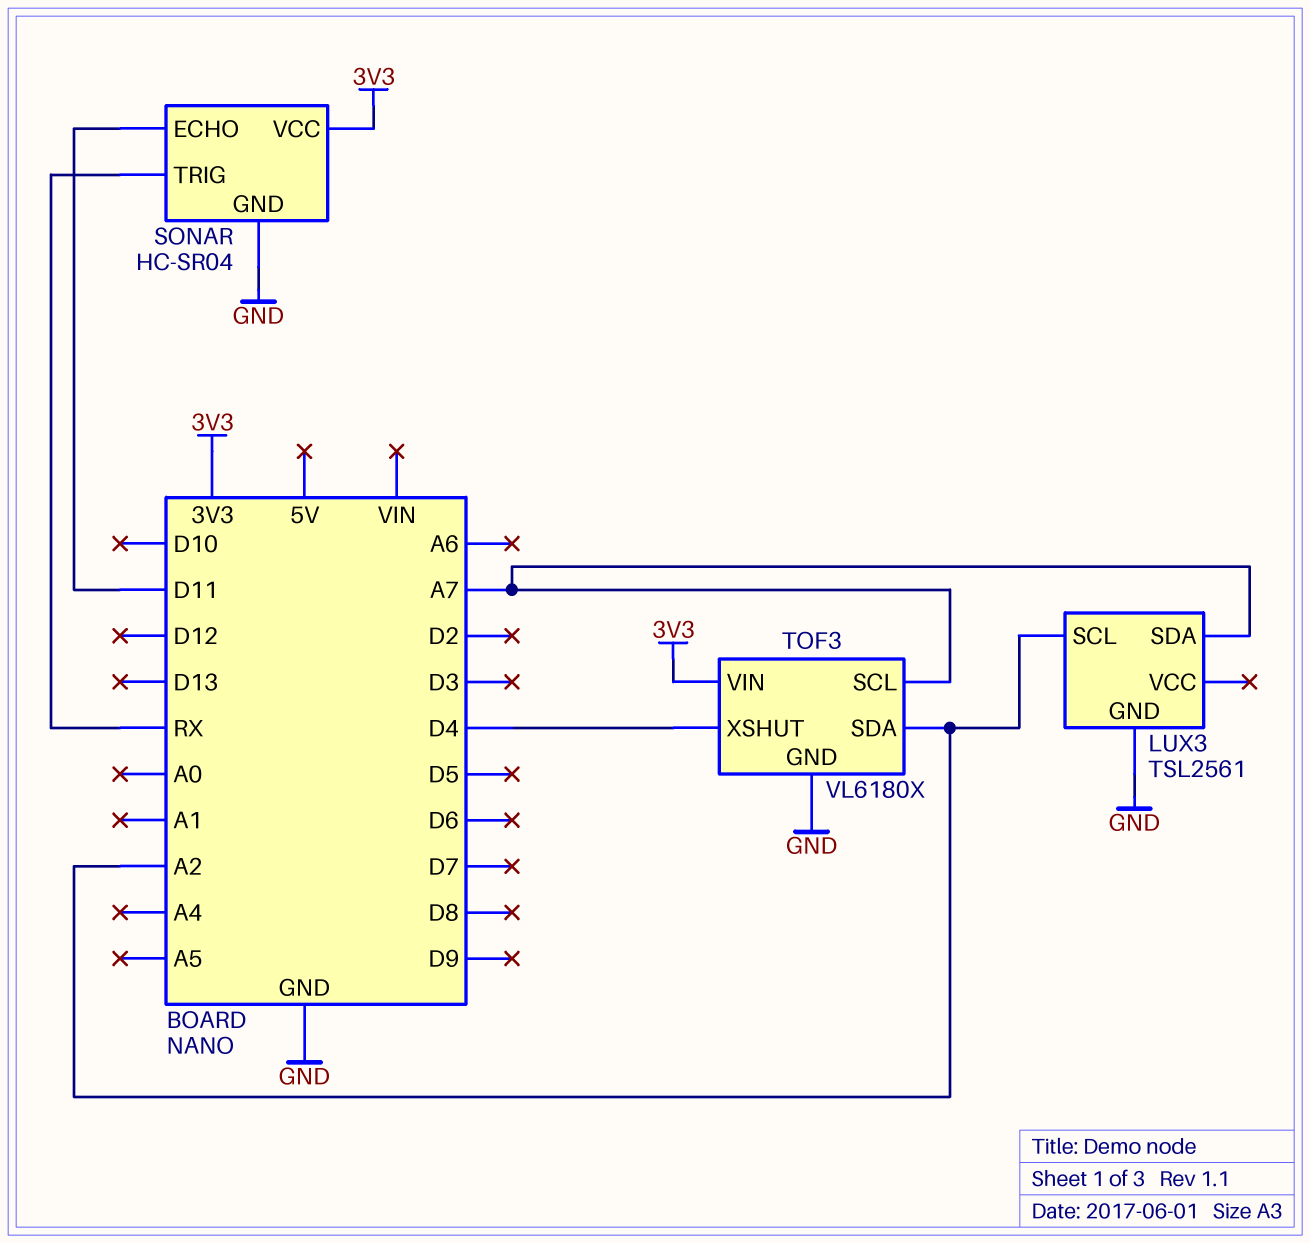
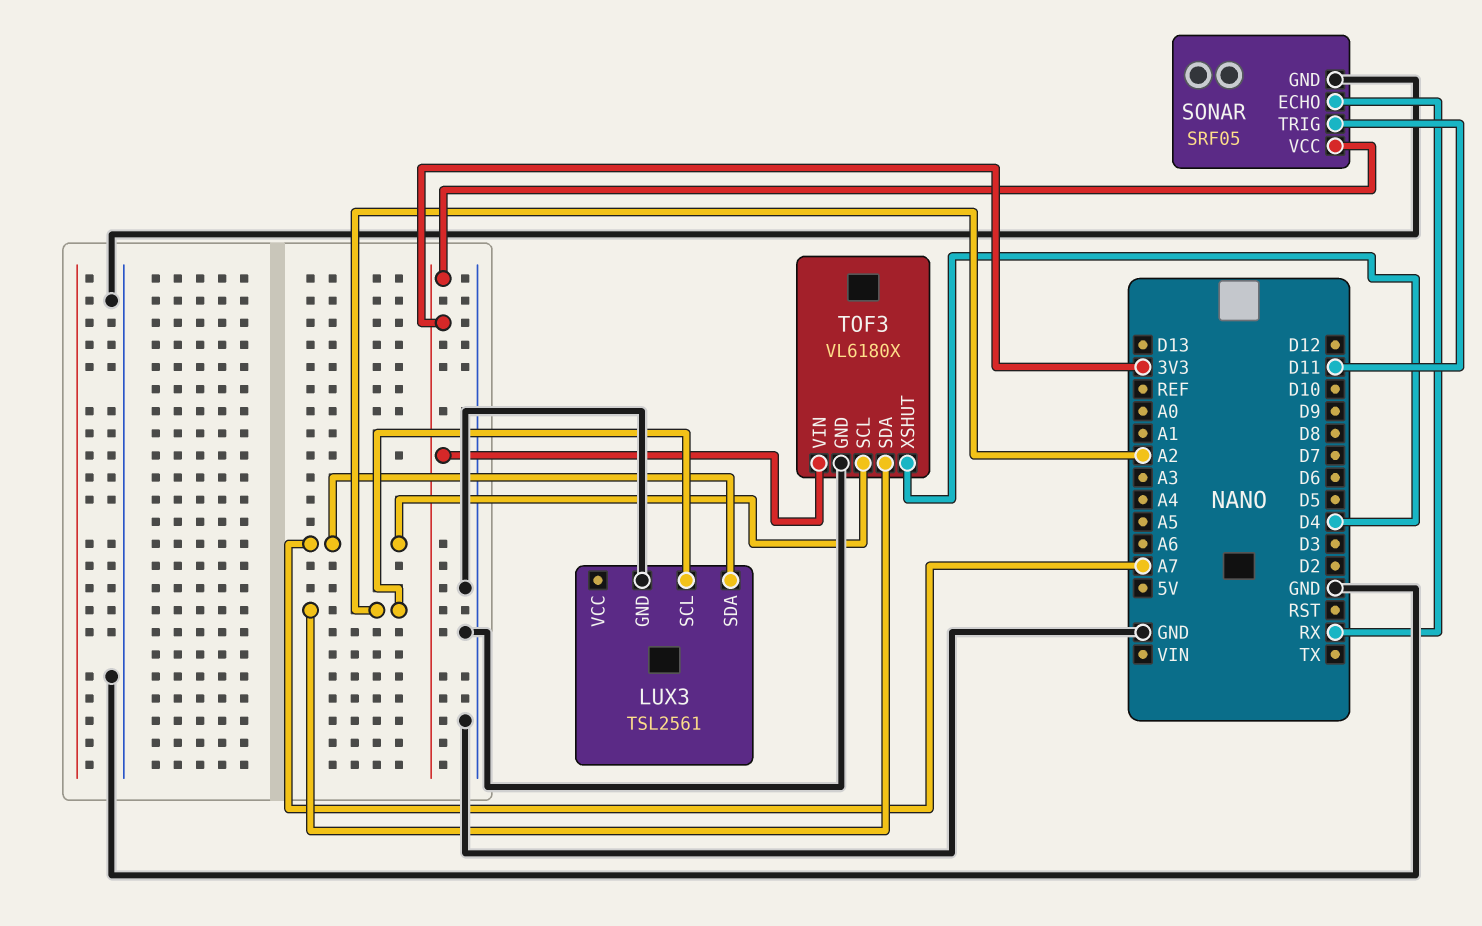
SONAR: HC-SR04 -> SRF05
SONAR pin ECHO: D11 -> RX
SONAR pin TRIG: RX -> D11

